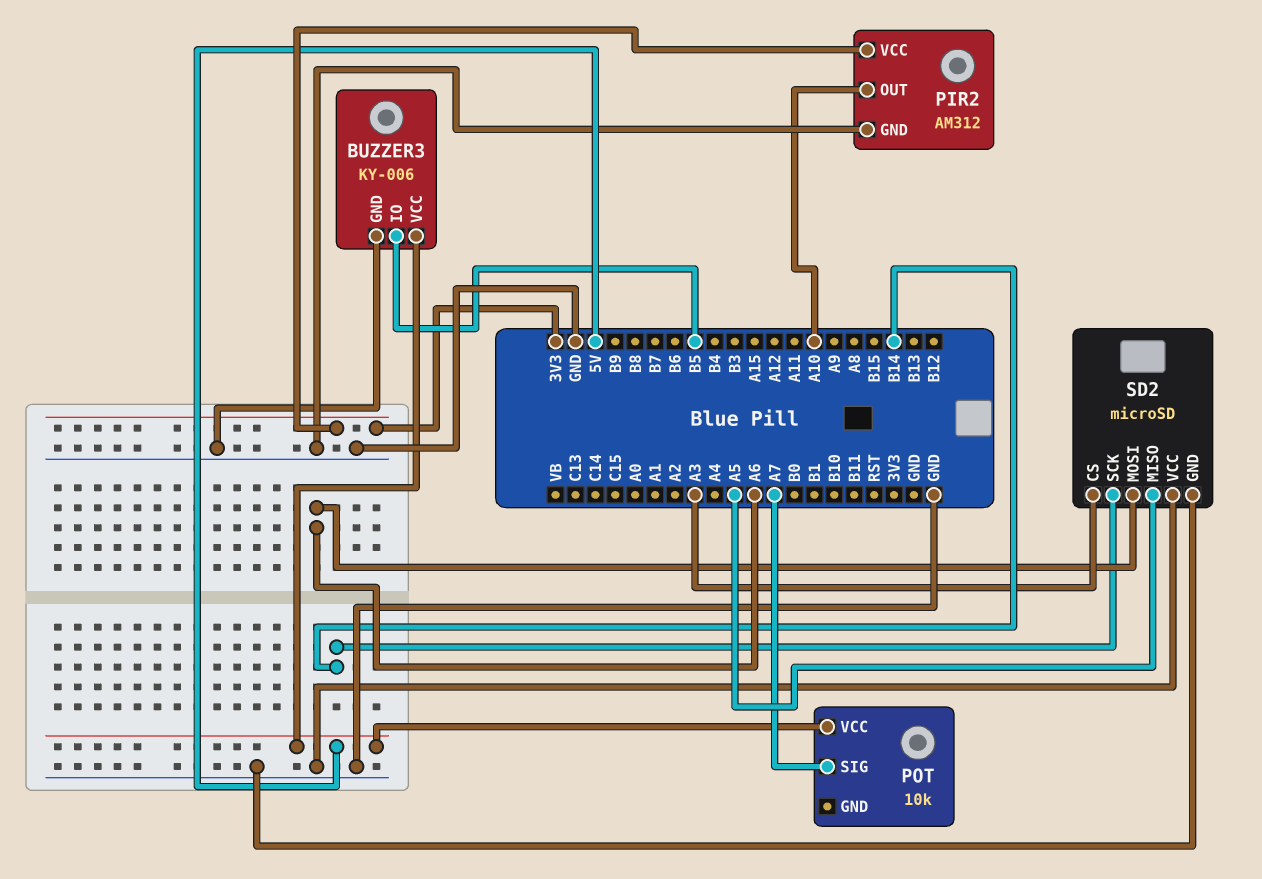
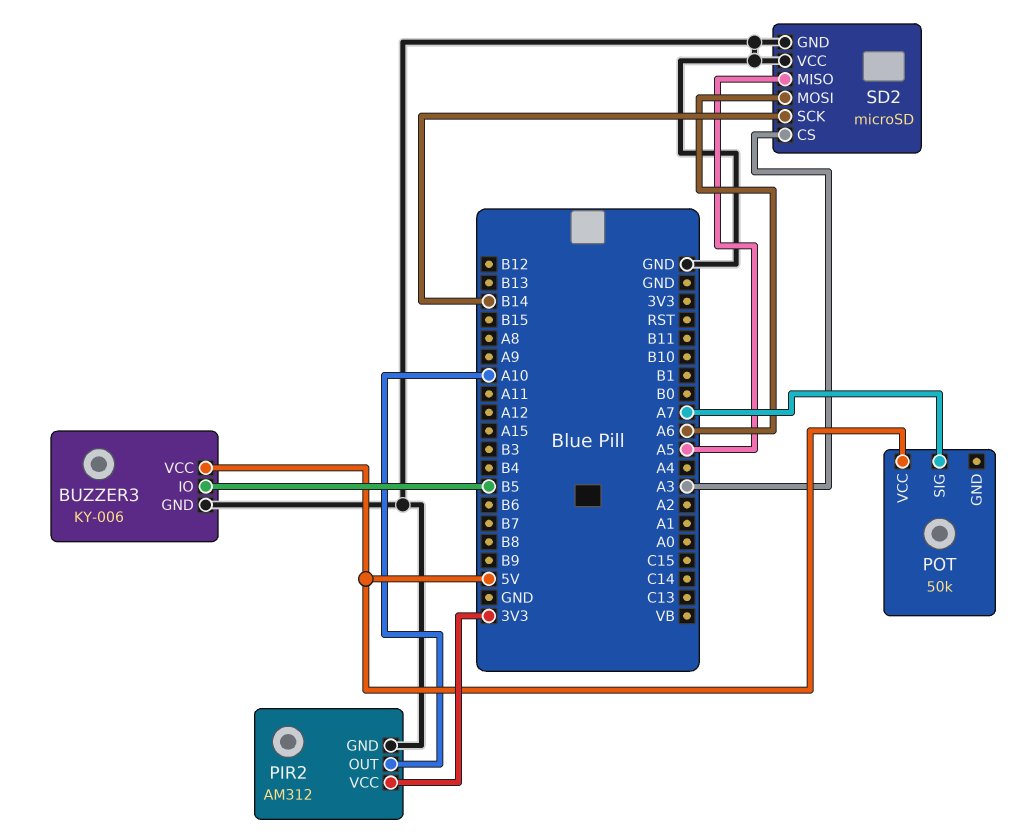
POT: 10k -> 50k

